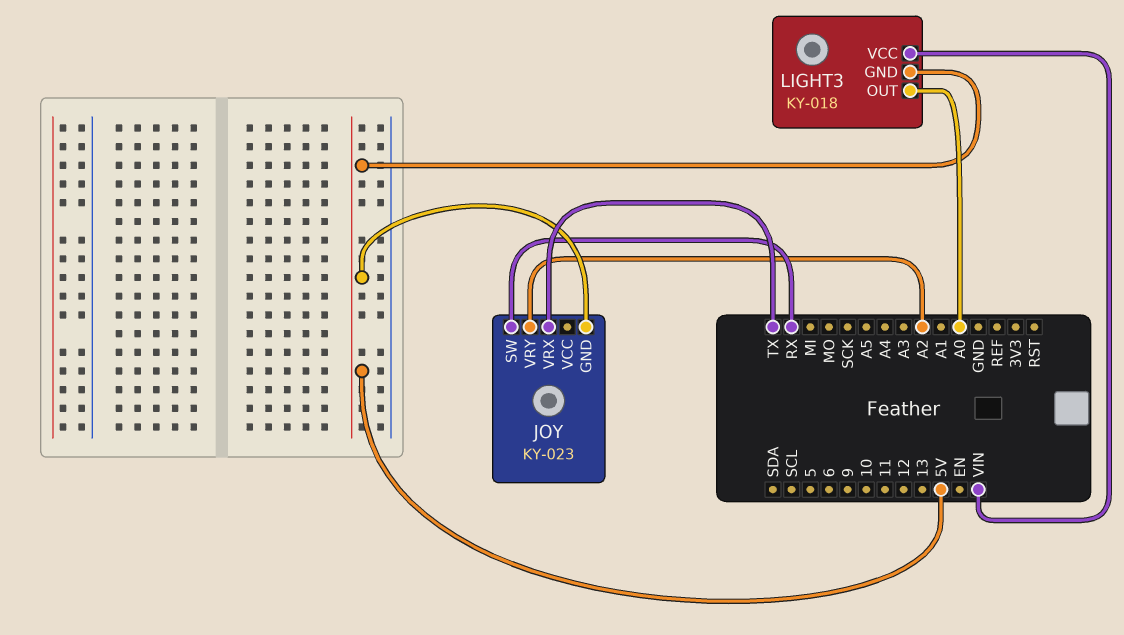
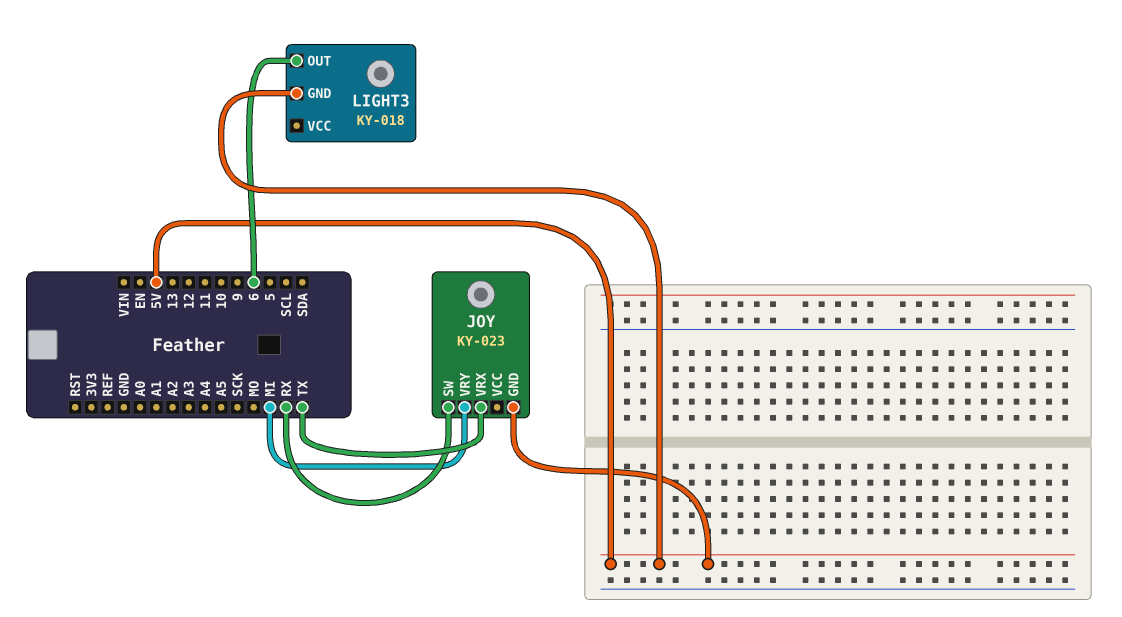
JOY pin VRY: A2 -> MI
LIGHT3 pin OUT: A0 -> 6
LIGHT3 pin VCC: VIN -> none

